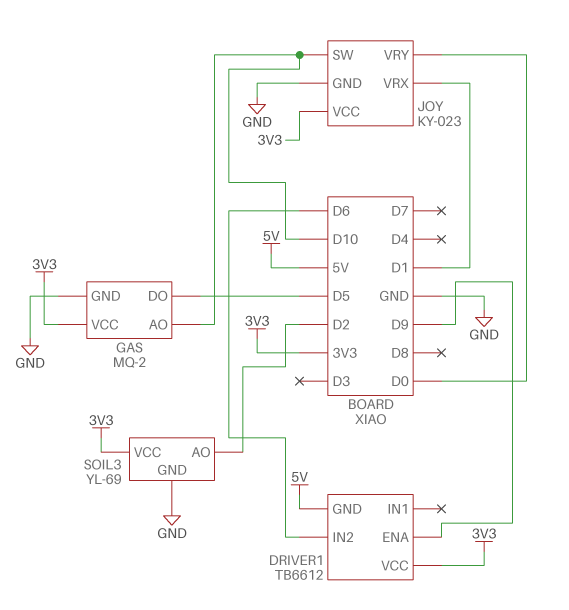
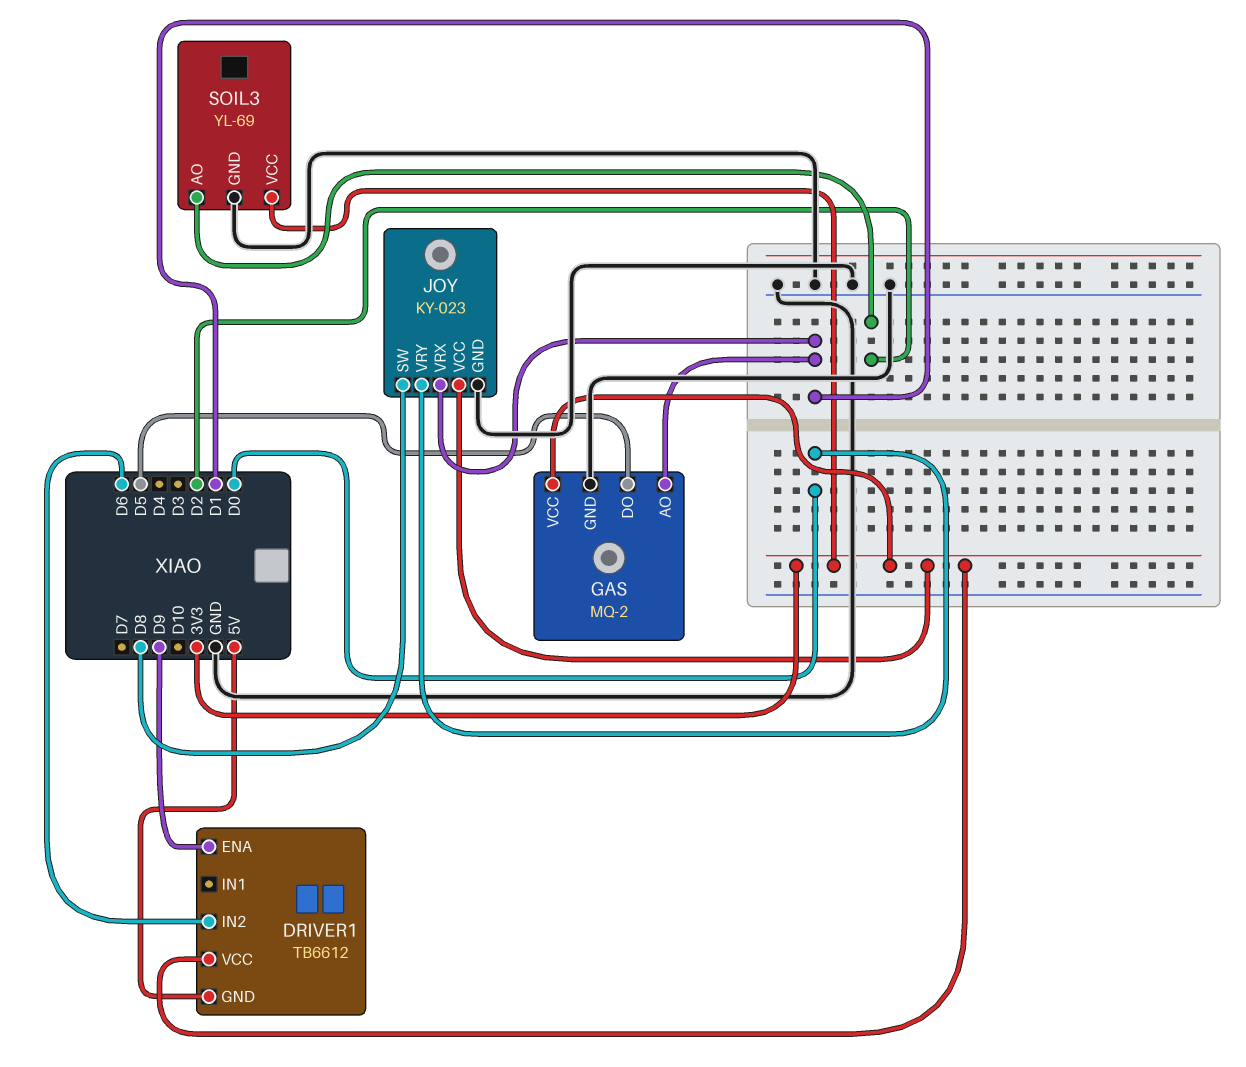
GAS pin AO: D10 -> D1
JOY pin SW: D10 -> D8

